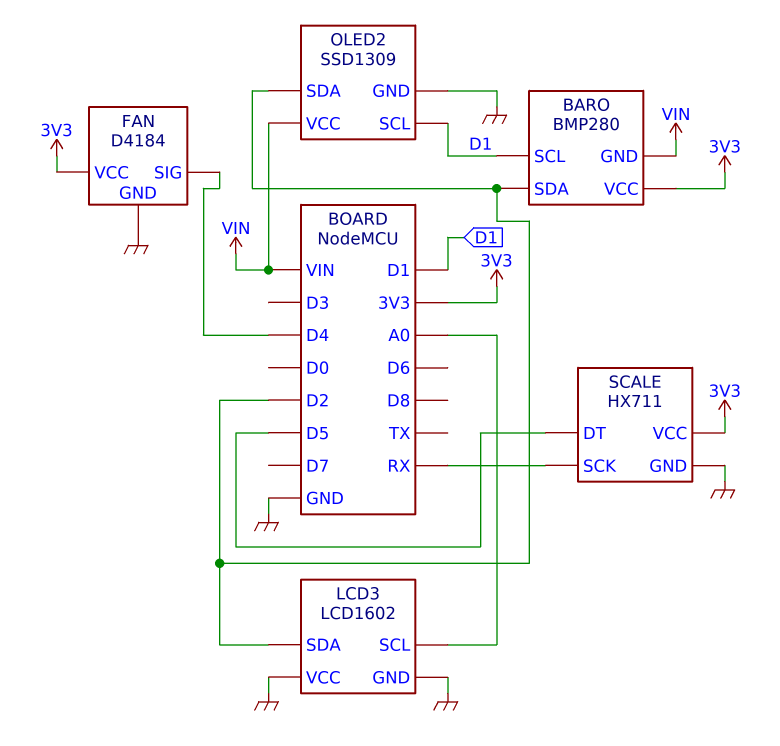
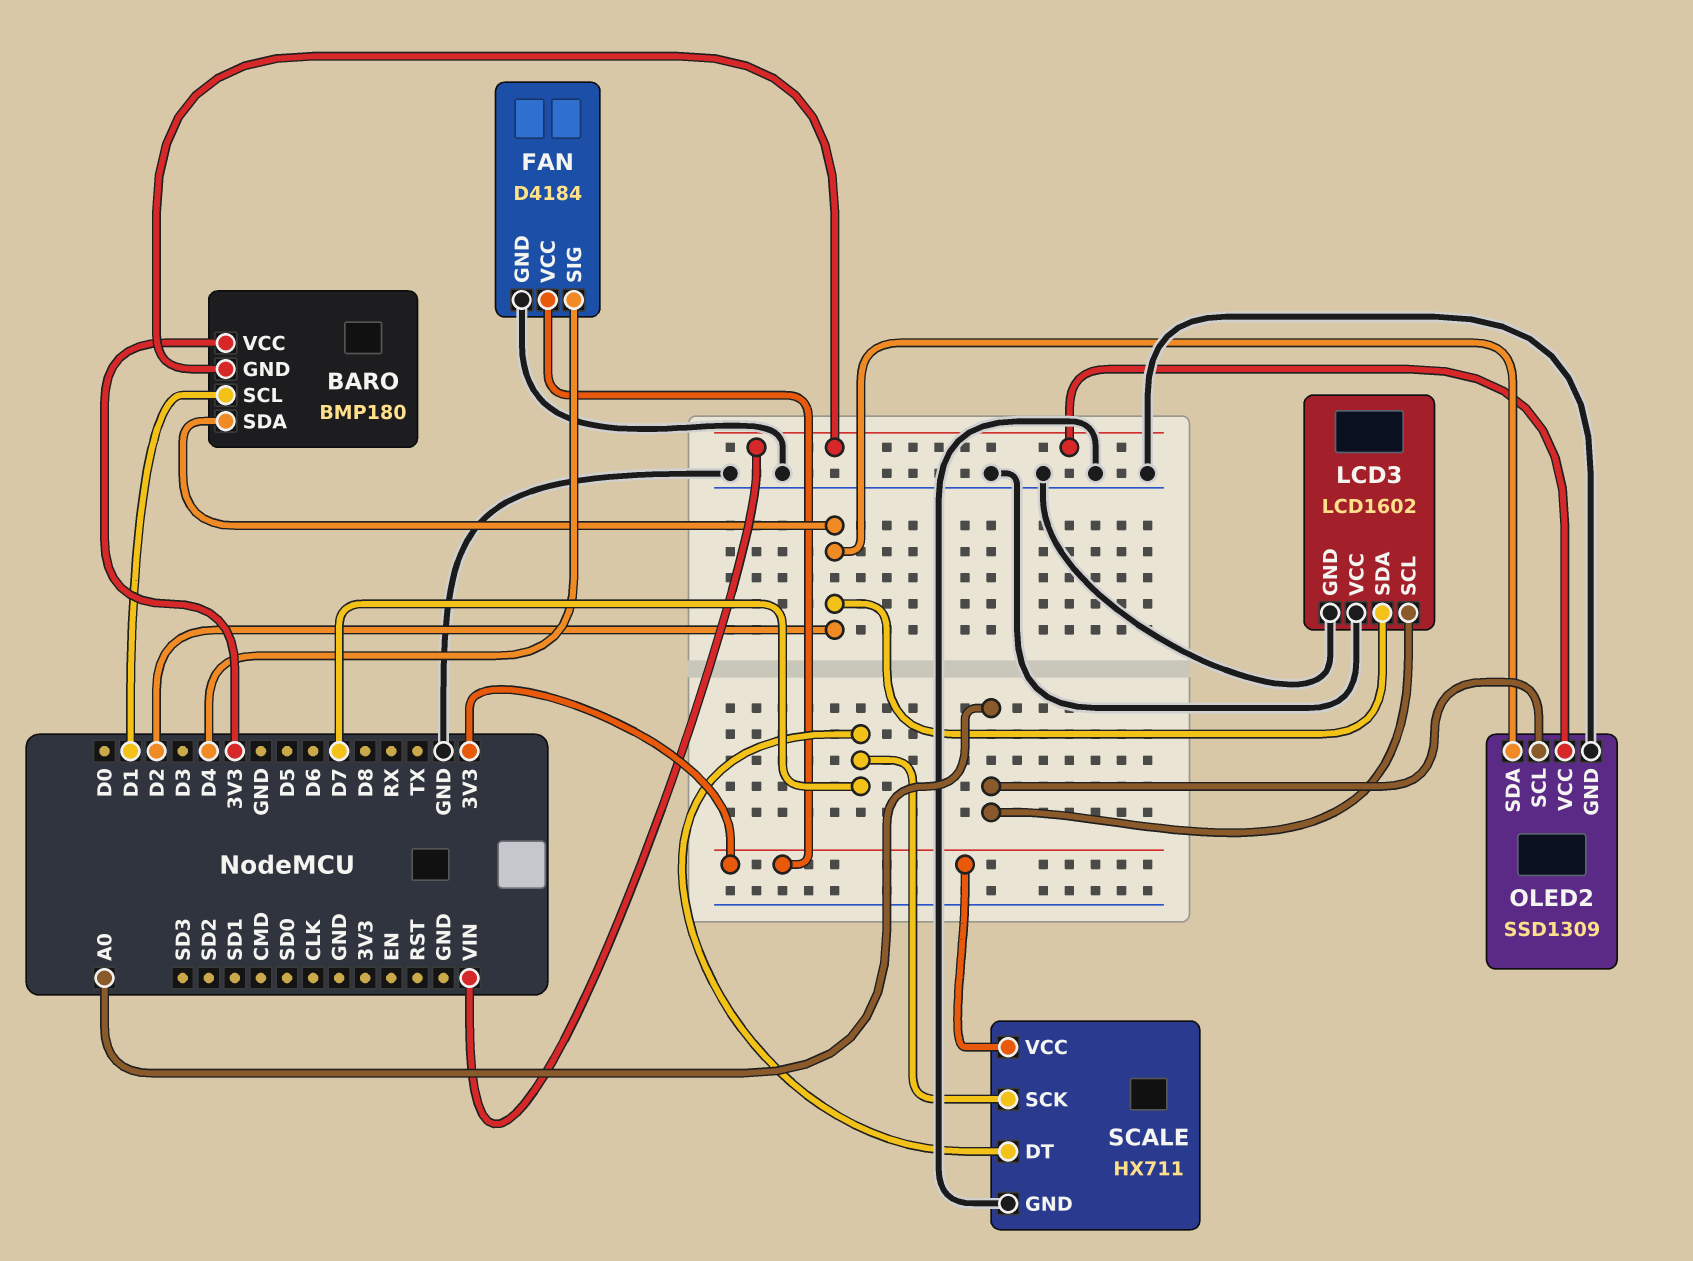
BARO: BMP280 -> BMP180
OLED2 pin SCL: D1 -> A0
SCALE pin DT: D5 -> D7
SCALE pin SCK: RX -> D7

